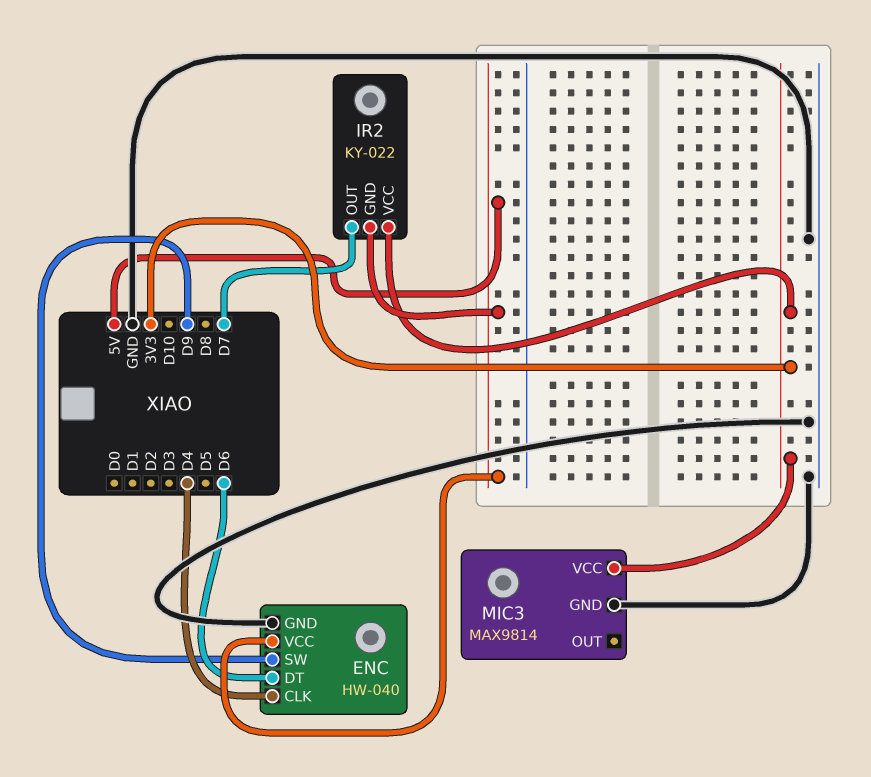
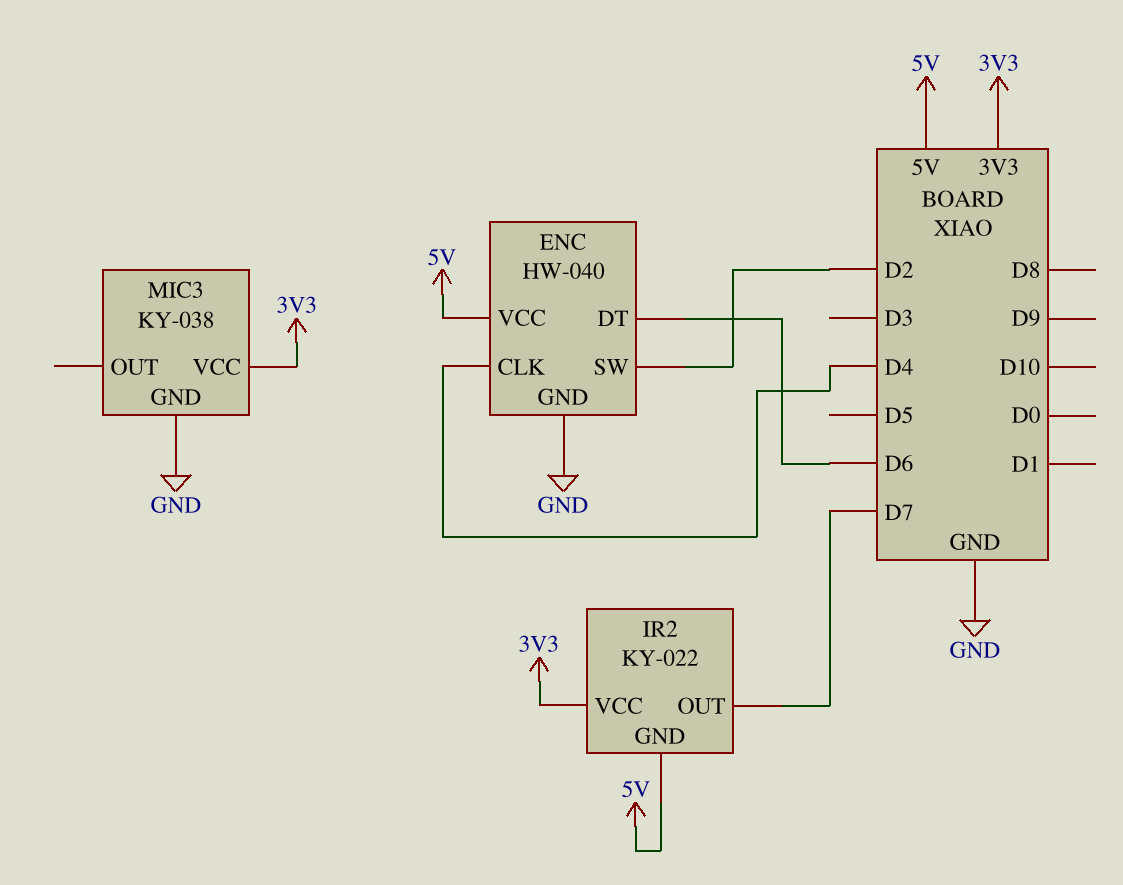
ENC pin SW: D9 -> D2
MIC3: MAX9814 -> KY-038

